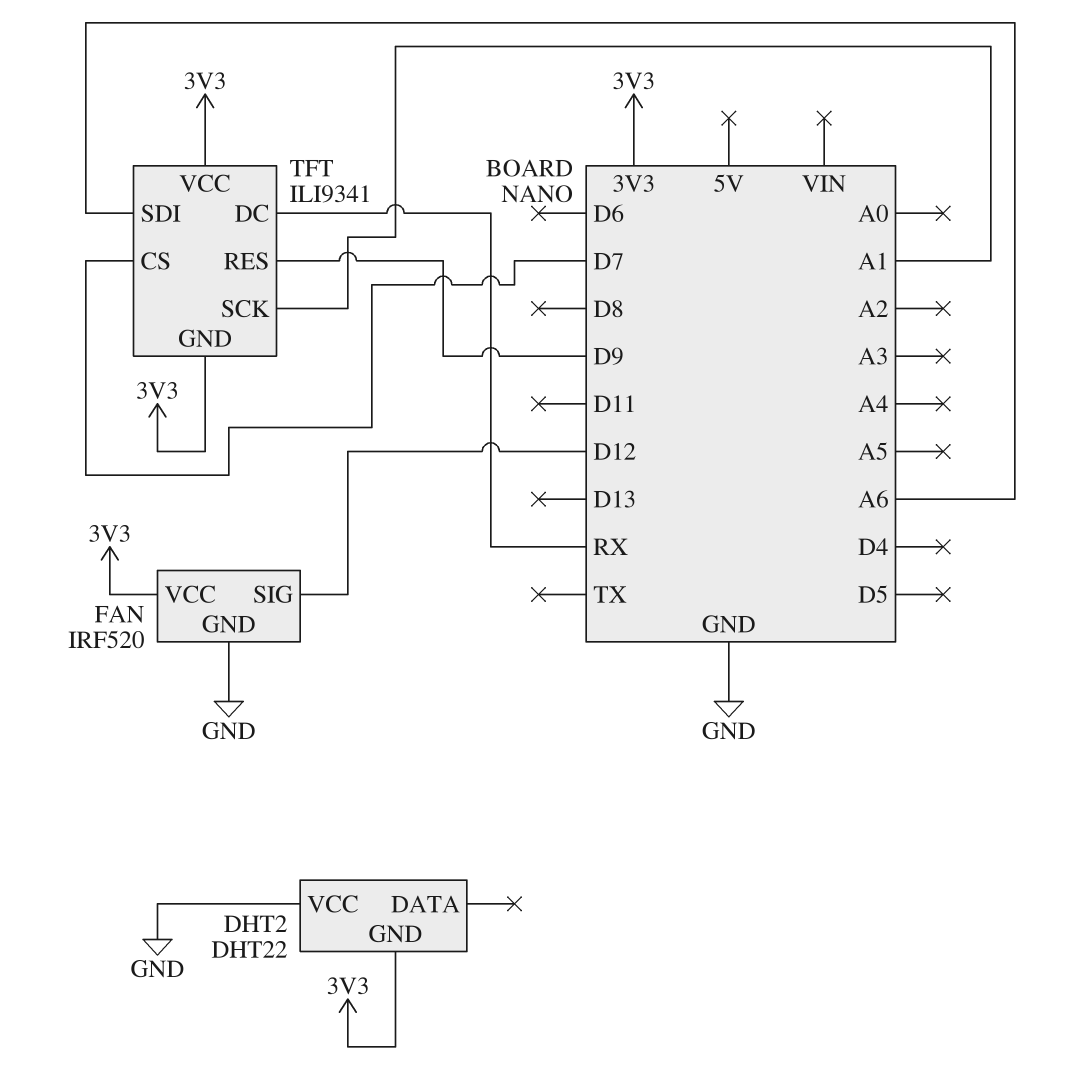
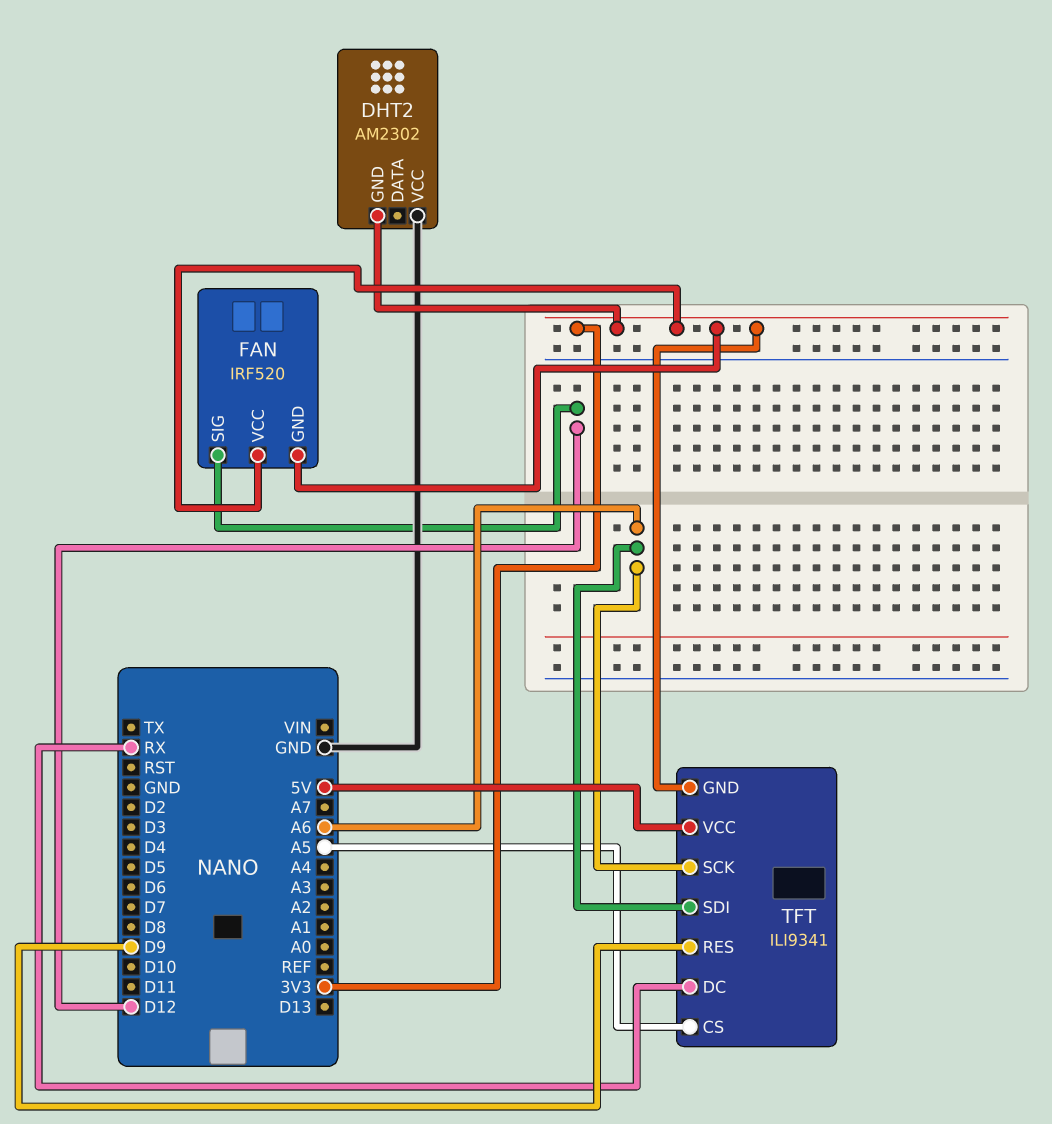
DHT2: DHT22 -> AM2302
FAN pin GND: GND -> 3V3
TFT pin CS: D7 -> A5
TFT pin SCK: A1 -> A6
TFT pin VCC: 3V3 -> 5V

